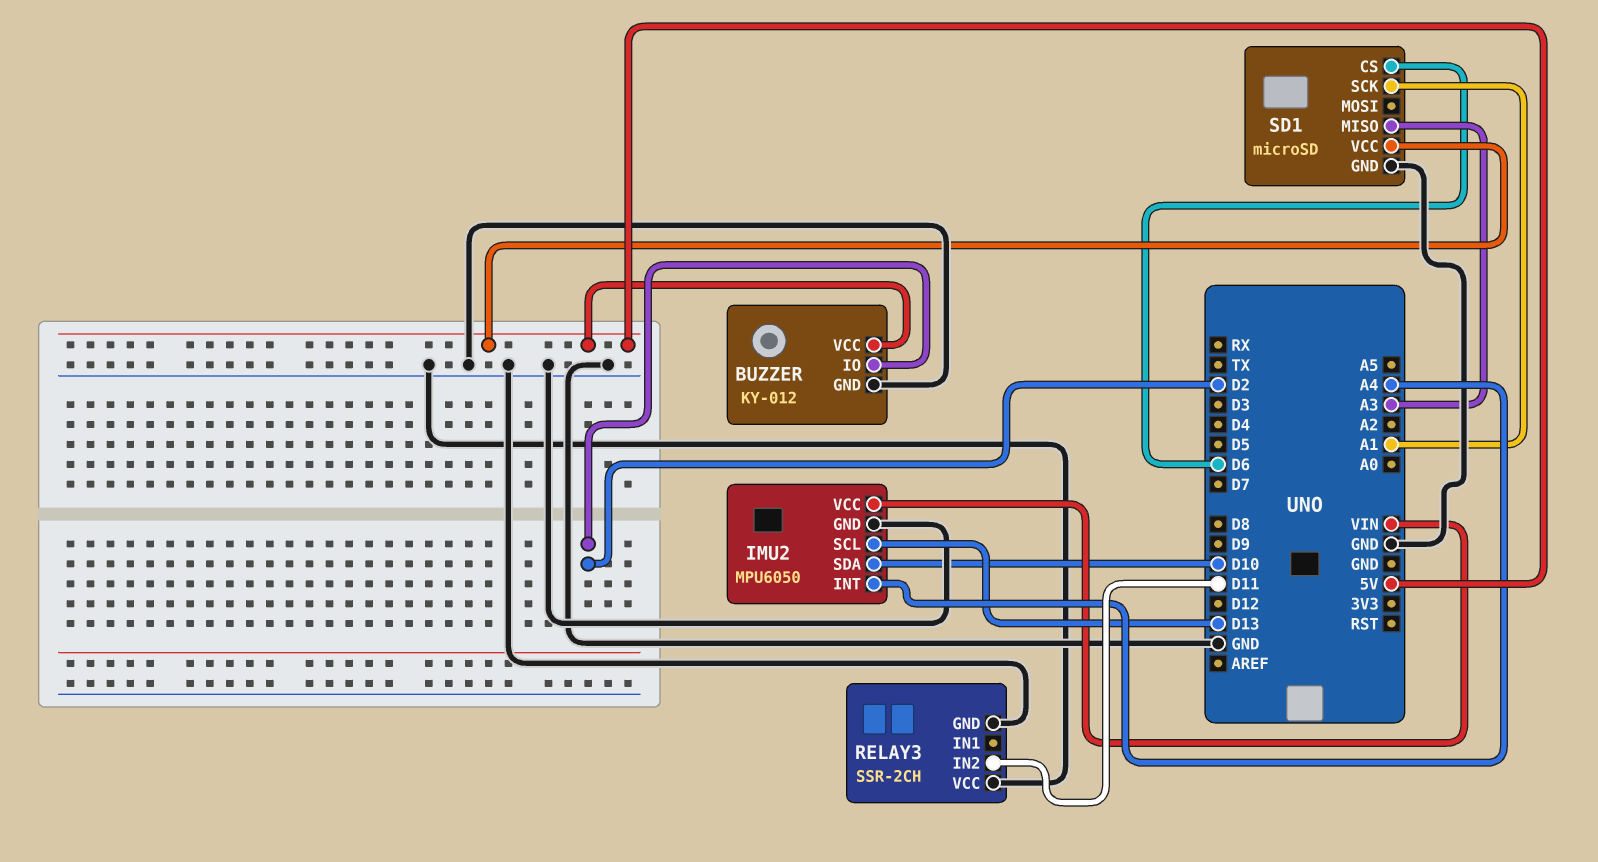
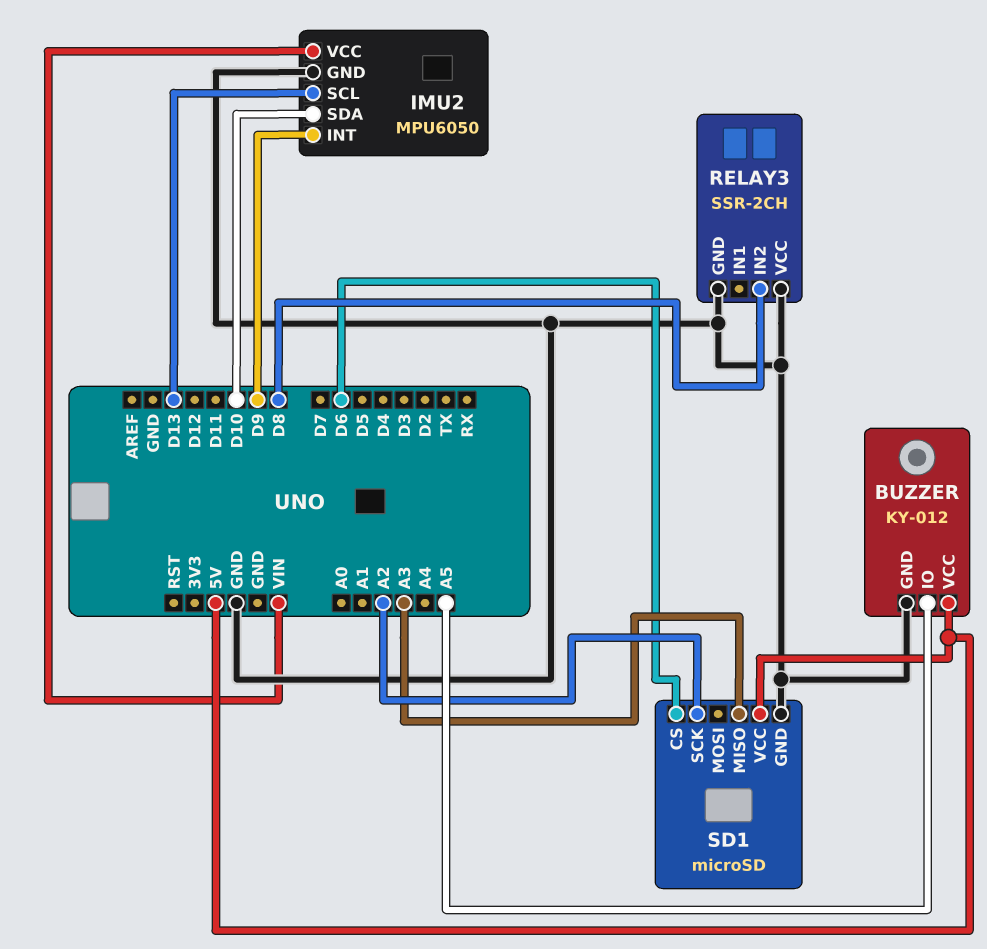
BUZZER pin IO: D2 -> A5
IMU2 pin INT: A4 -> D9
RELAY3 pin IN2: D11 -> D8
SD1 pin SCK: A1 -> A2

